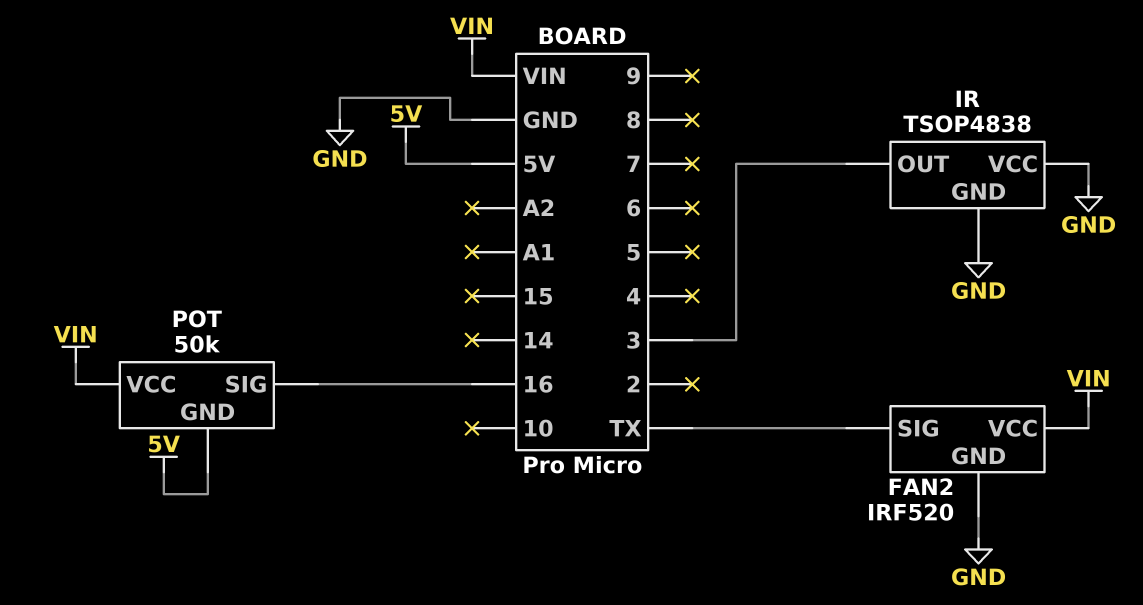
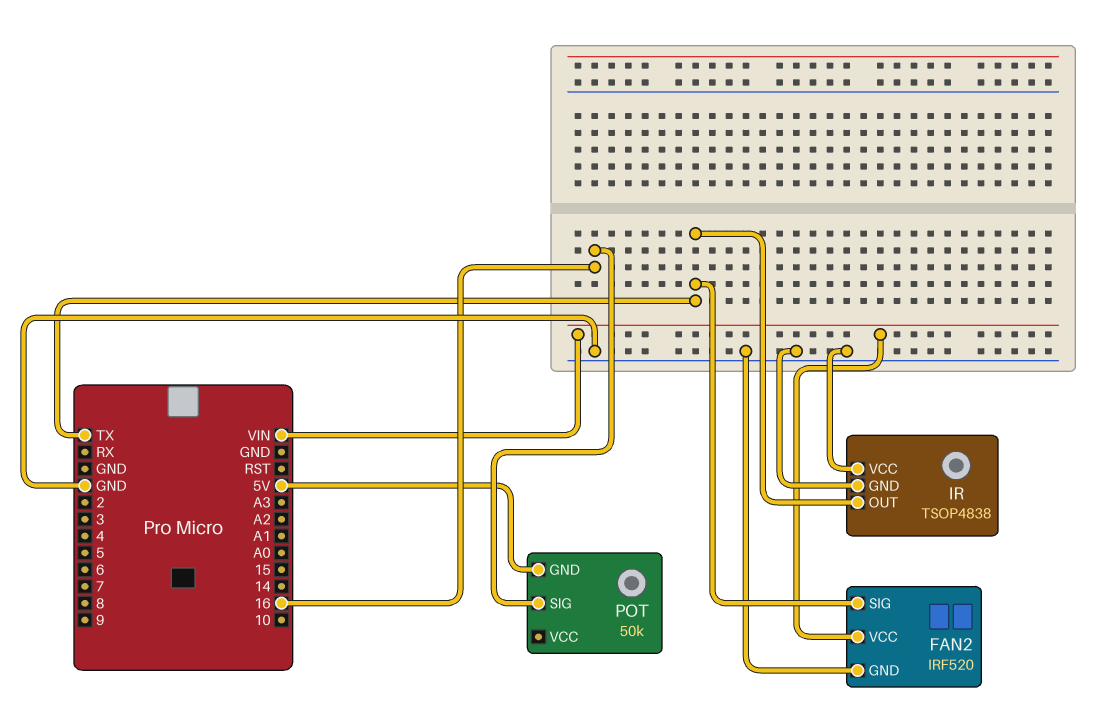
IR pin OUT: 3 -> TX
POT pin VCC: VIN -> none

